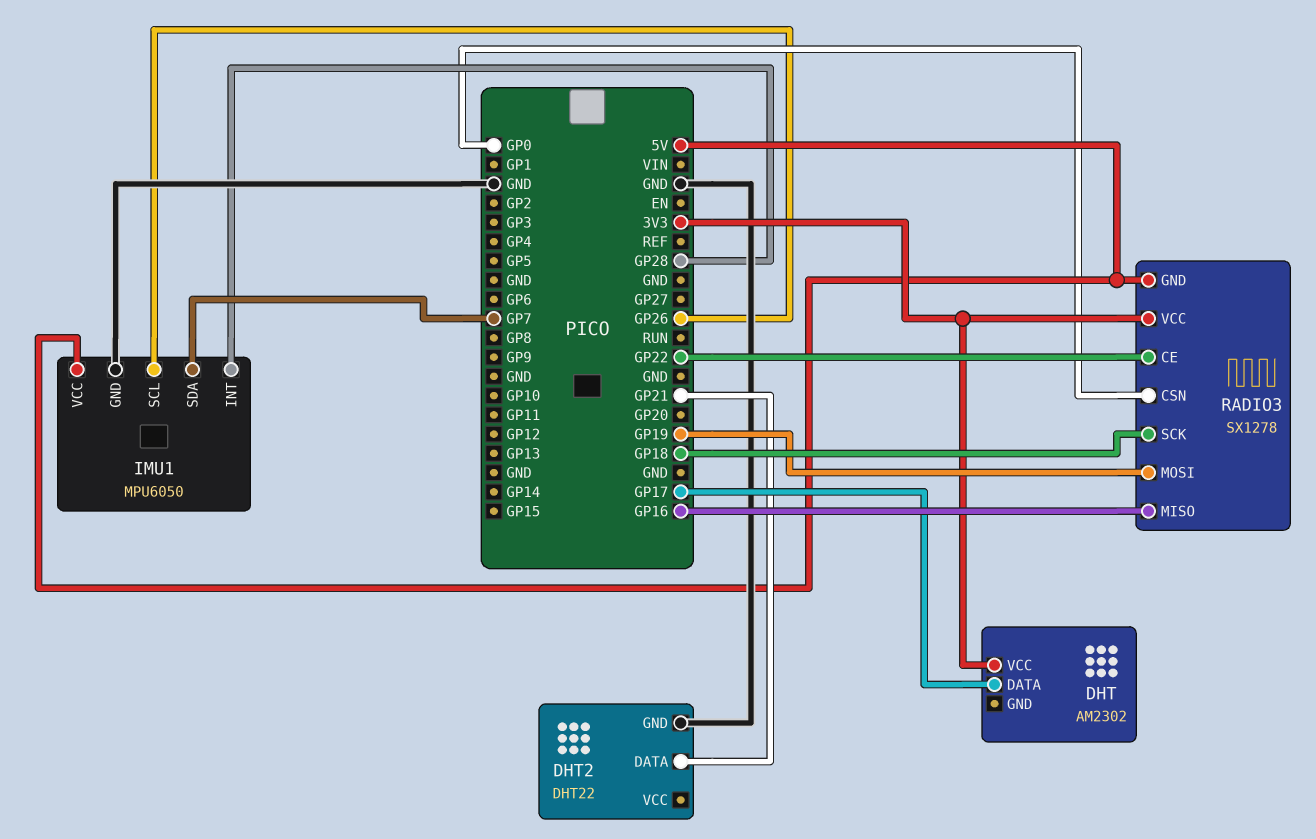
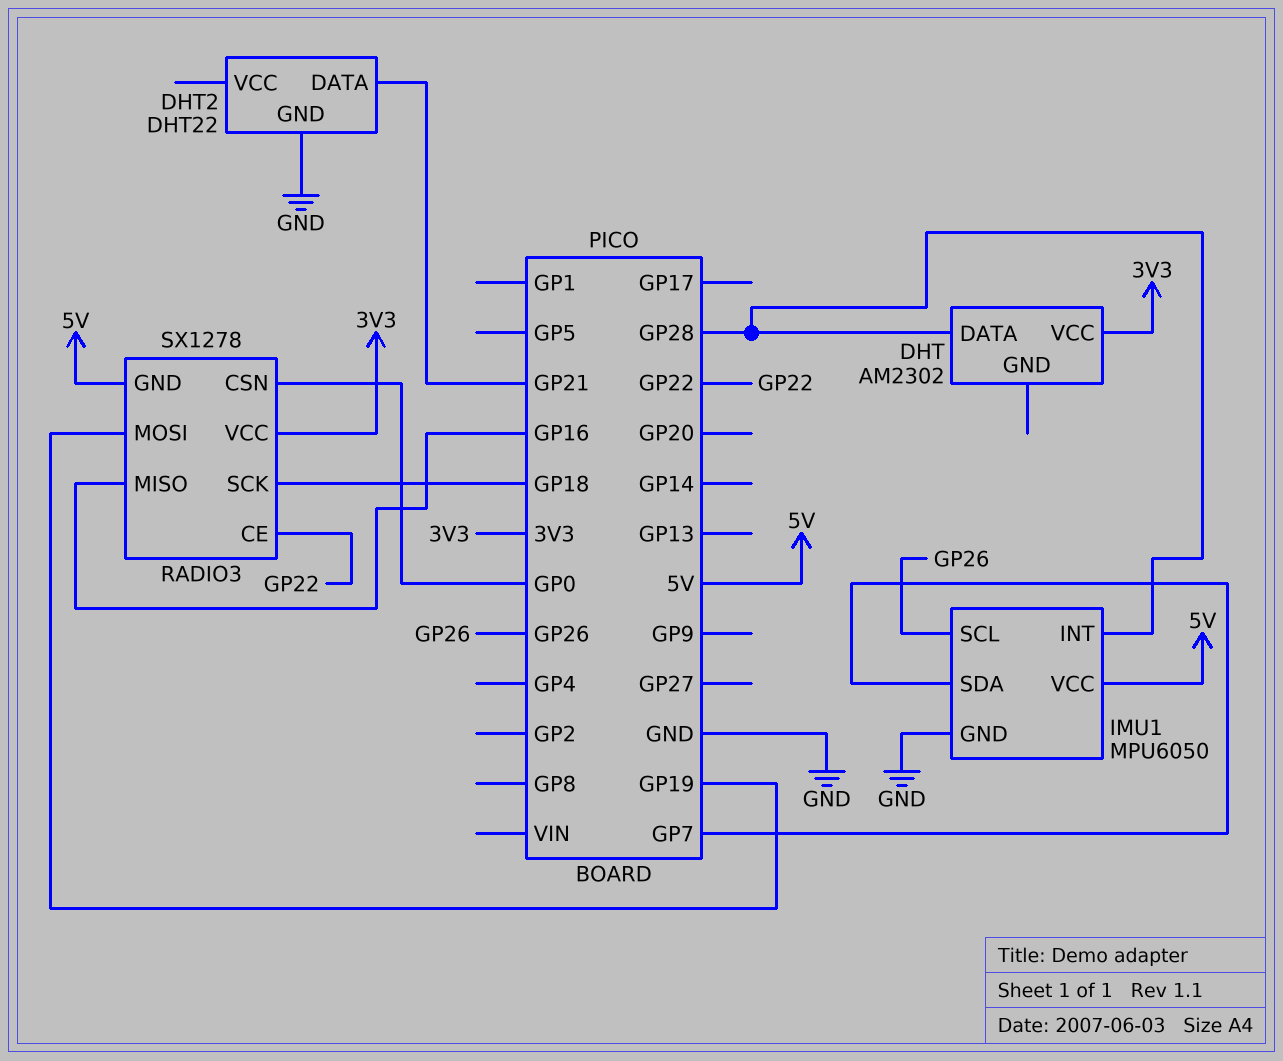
DHT pin DATA: GP17 -> GP28

